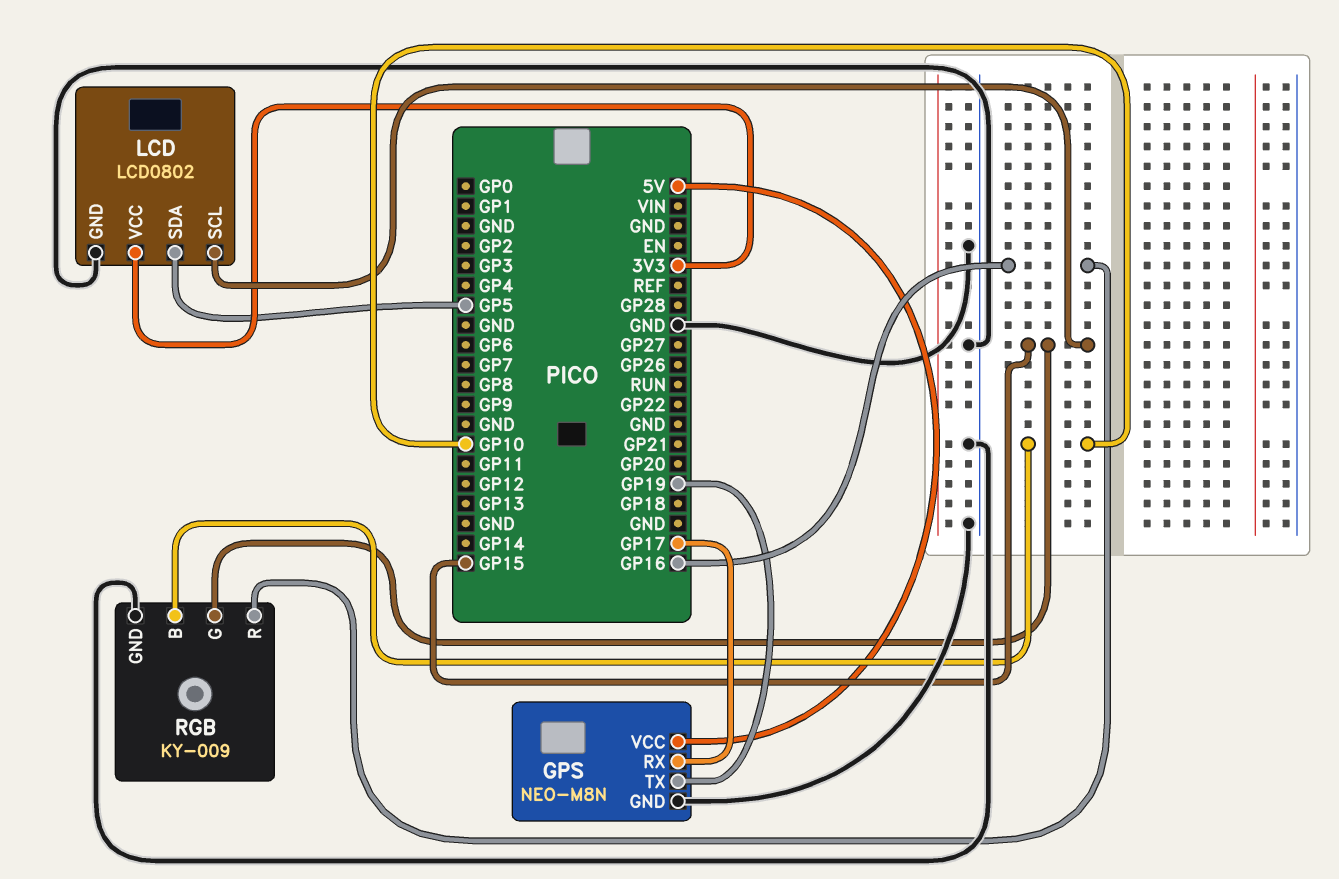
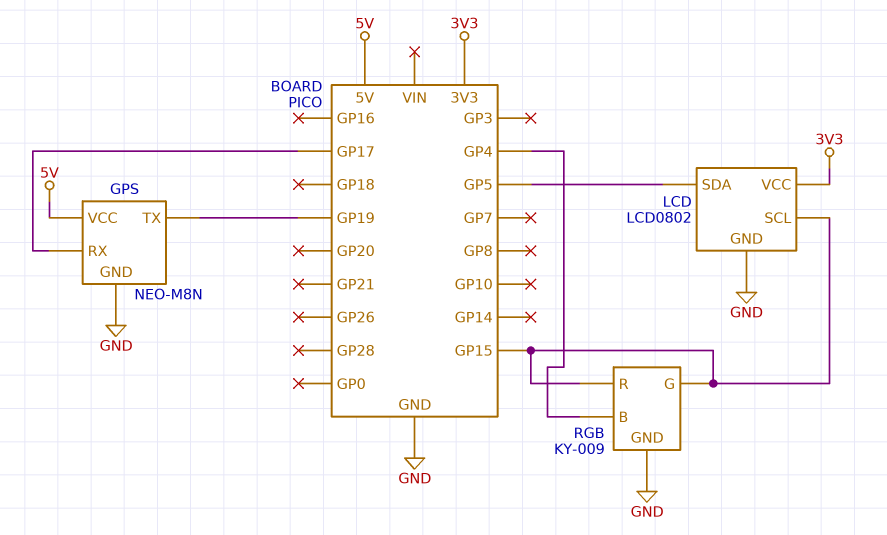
RGB pin B: GP10 -> GP4
RGB pin R: GP16 -> GP15

